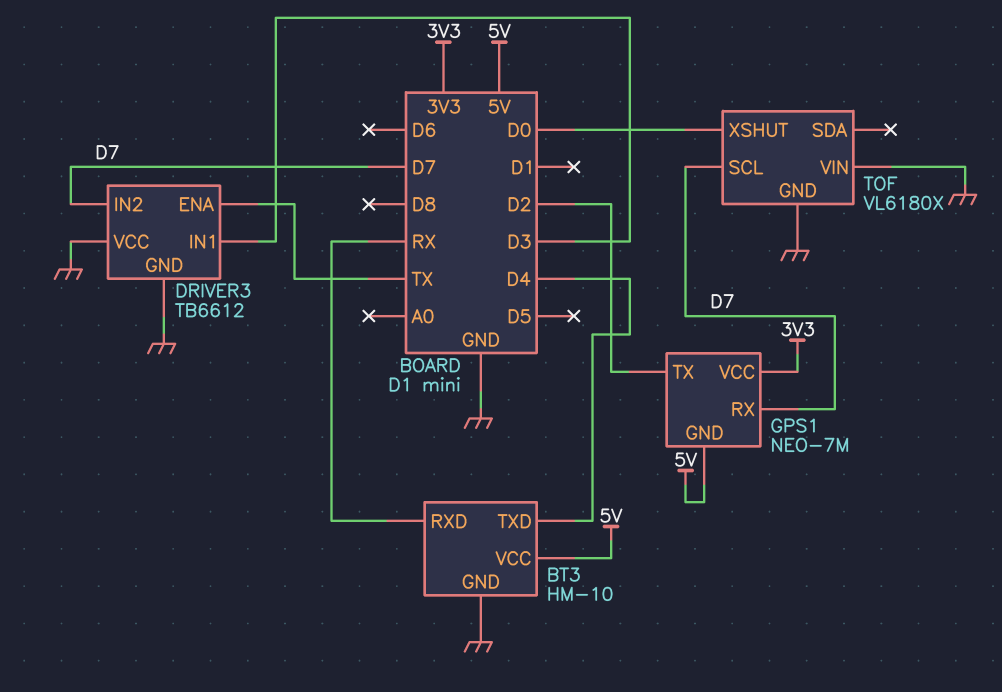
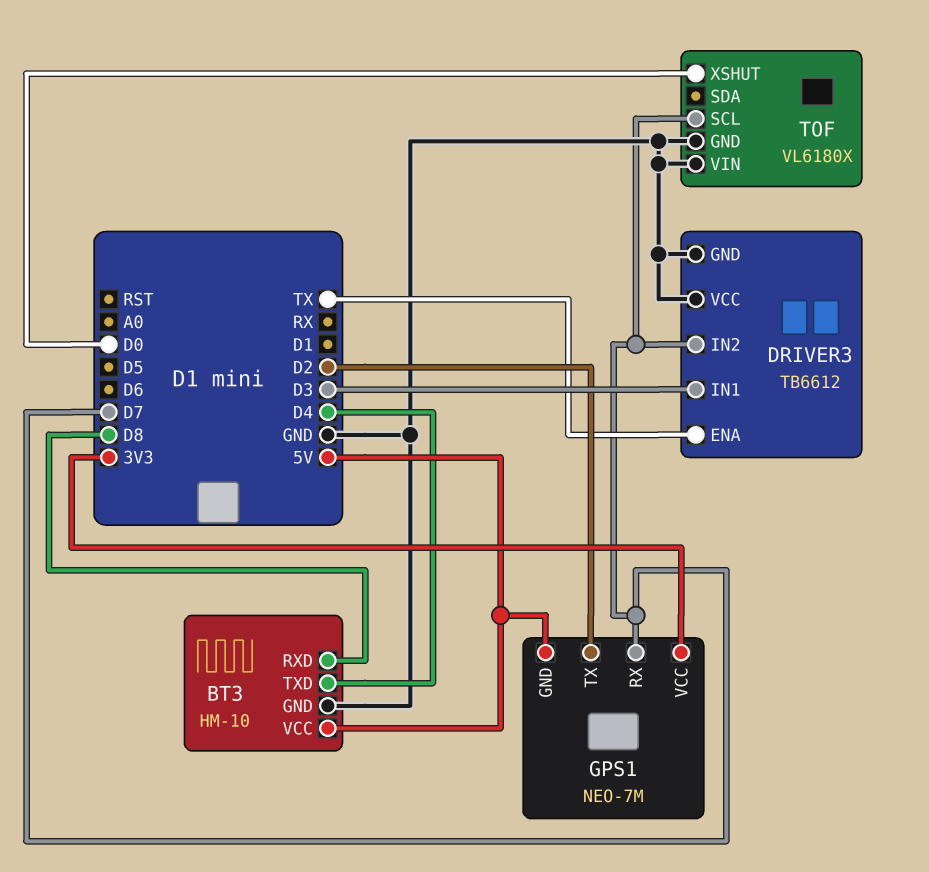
BT3 pin RXD: RX -> D8

